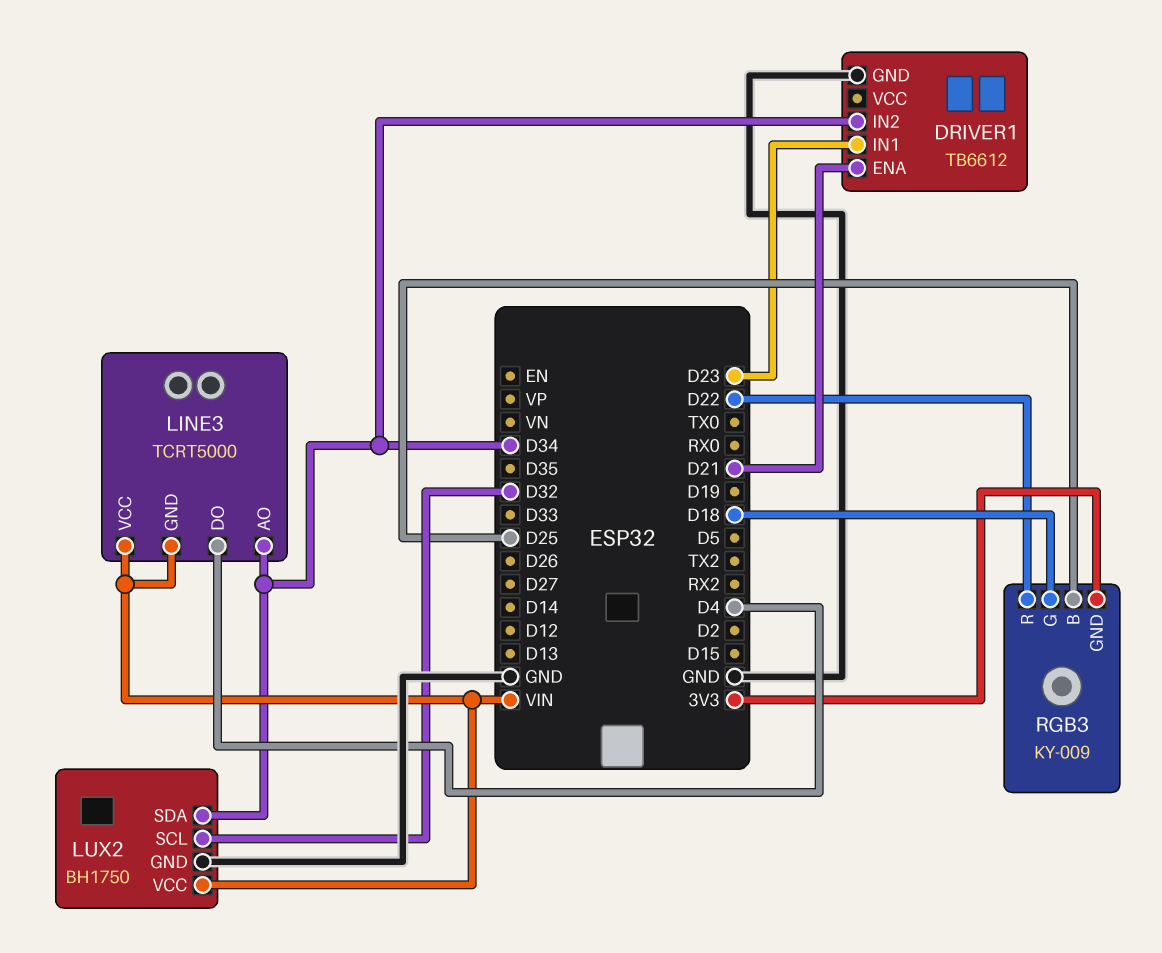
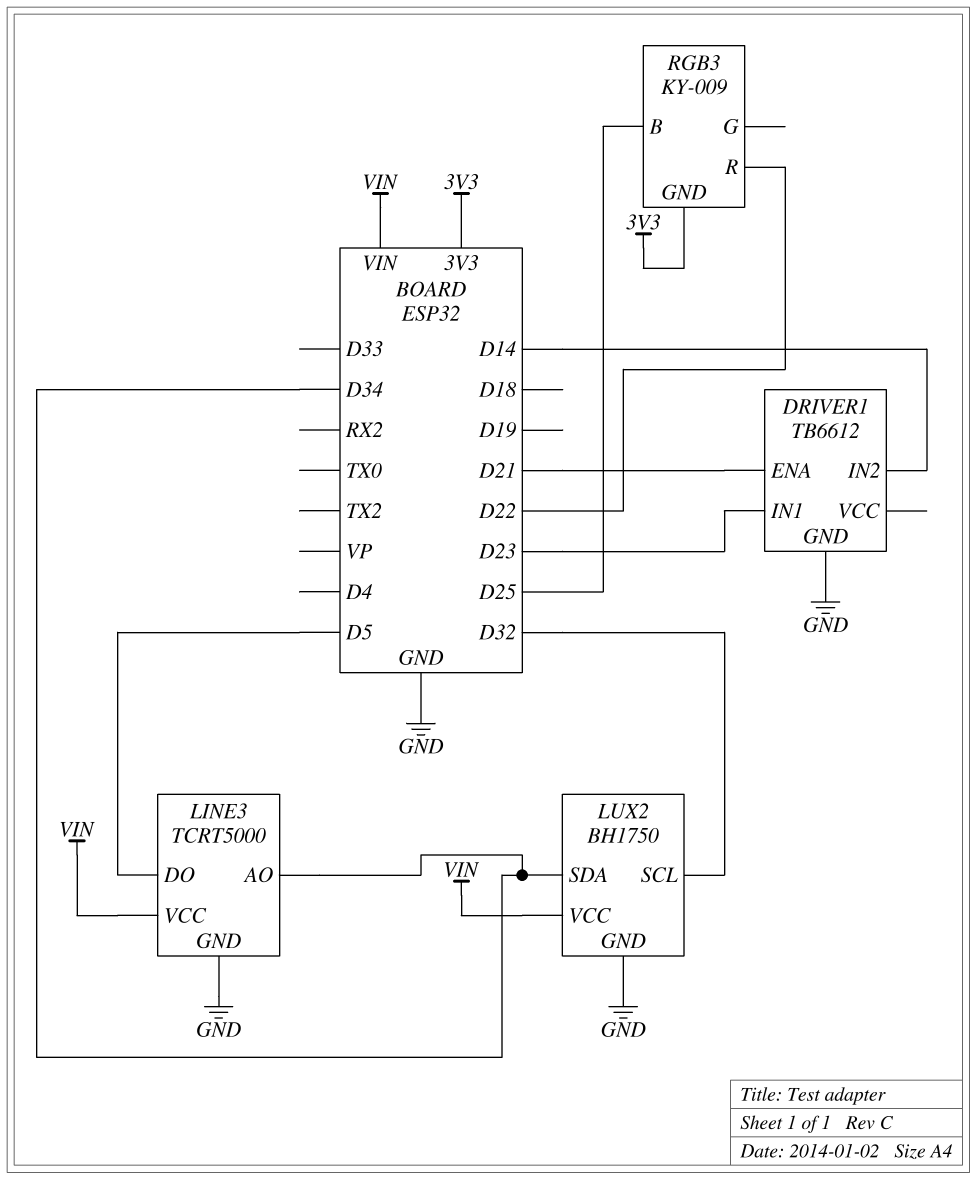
DRIVER1 pin IN2: D34 -> D14
LINE3 pin DO: D4 -> D5
LINE3 pin GND: VIN -> GND
RGB3 pin G: D18 -> none

